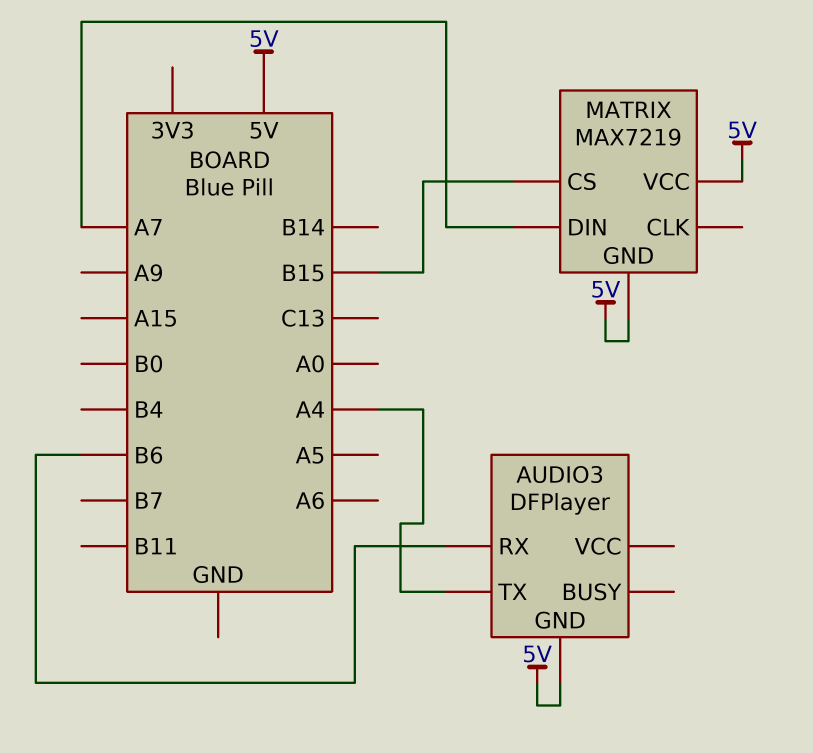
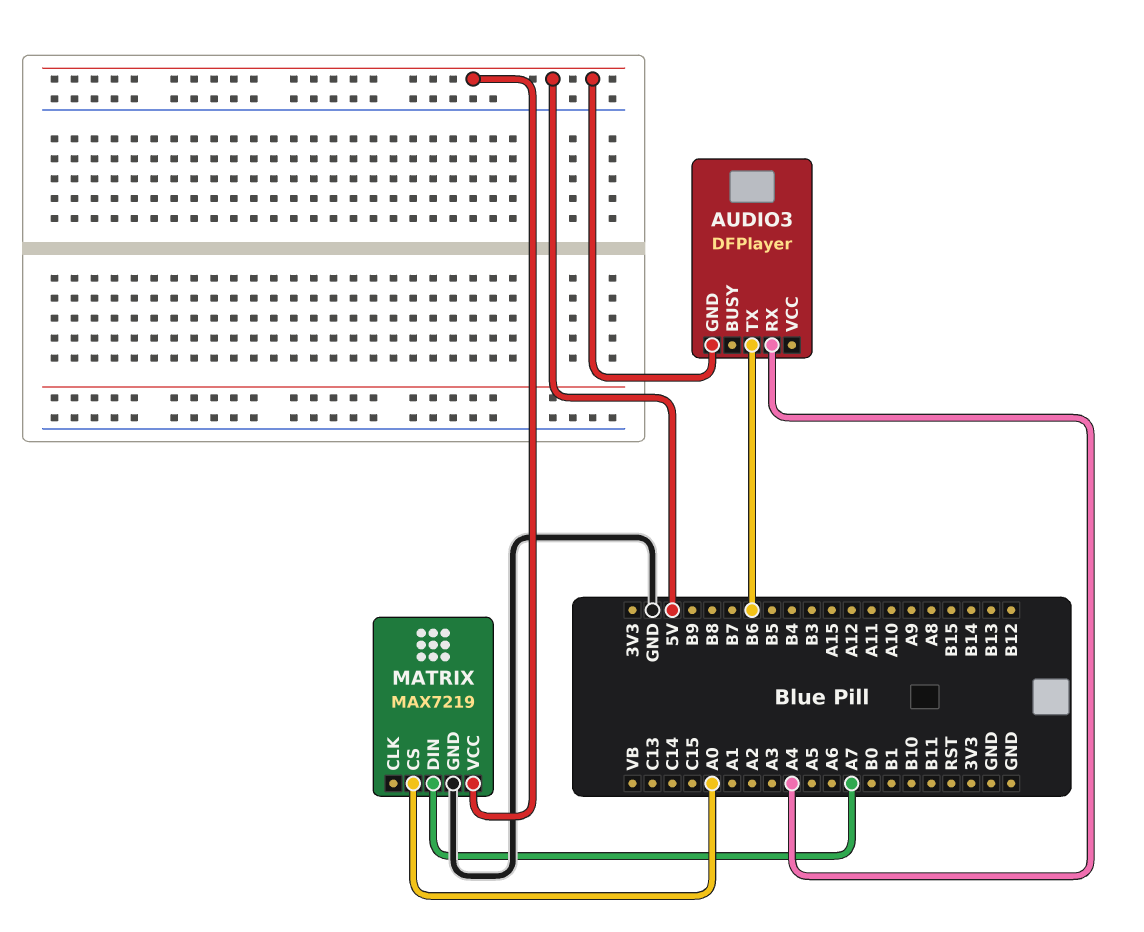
AUDIO3 pin RX: B6 -> A4
AUDIO3 pin TX: A4 -> B6
MATRIX pin CS: B15 -> A0
MATRIX pin GND: 5V -> GND

